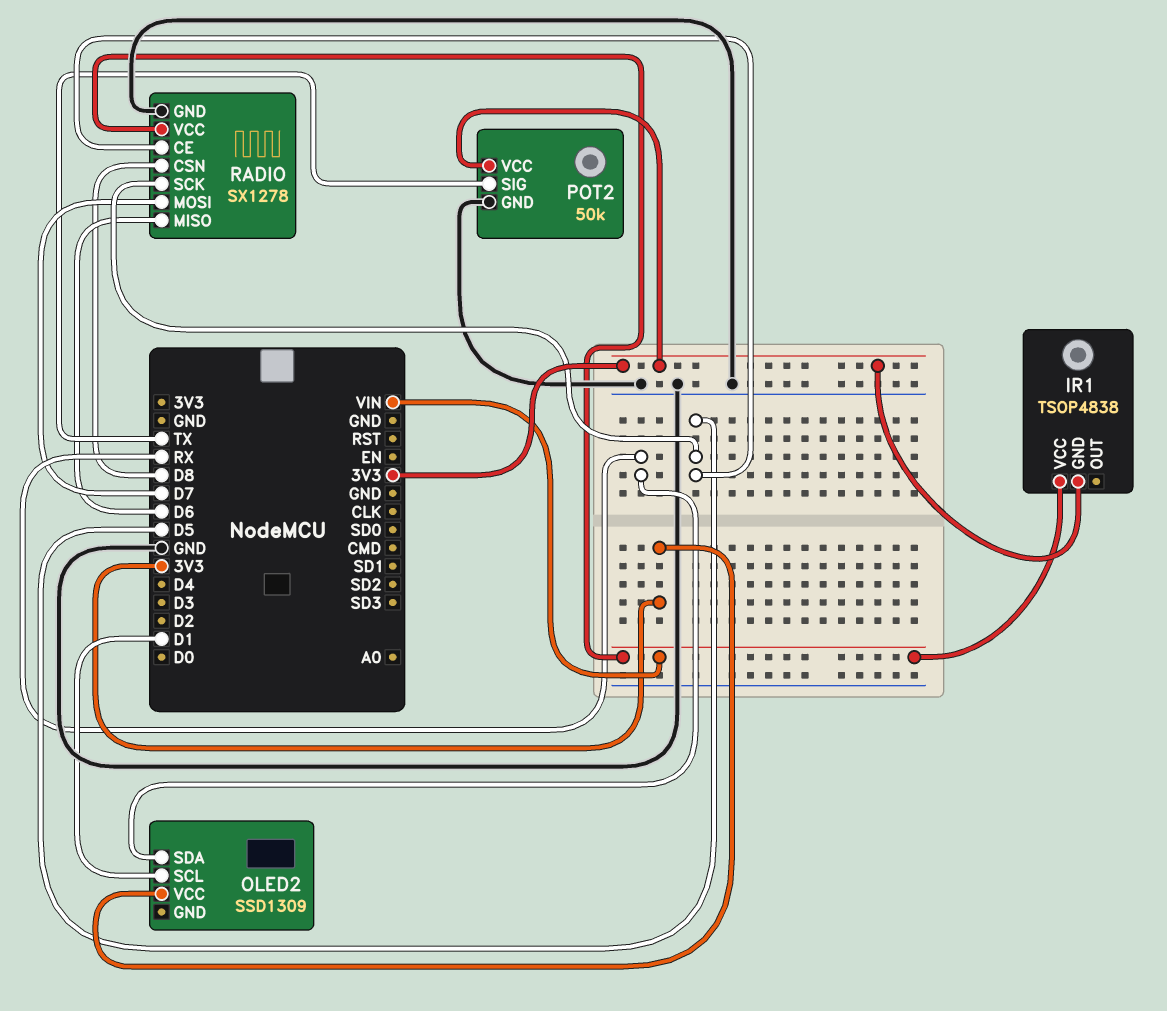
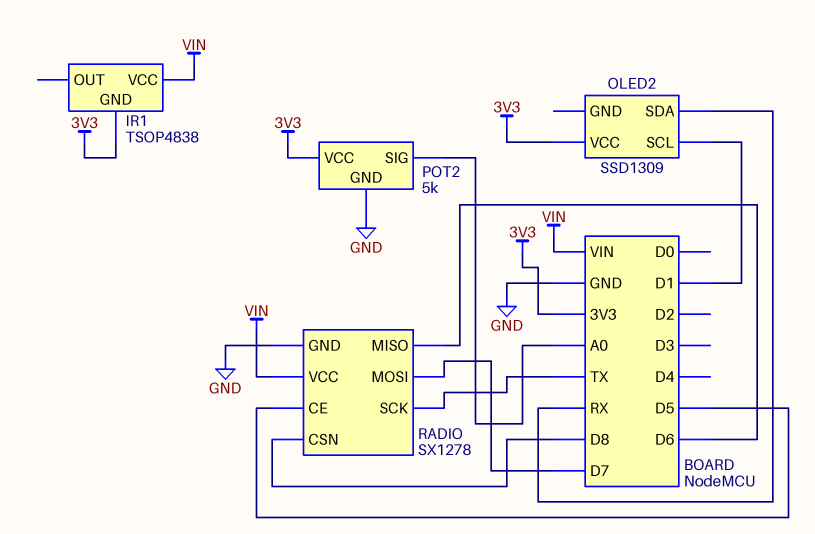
POT2: 50k -> 5k
POT2 pin SIG: TX -> A0
RADIO pin SCK: D5 -> TX

